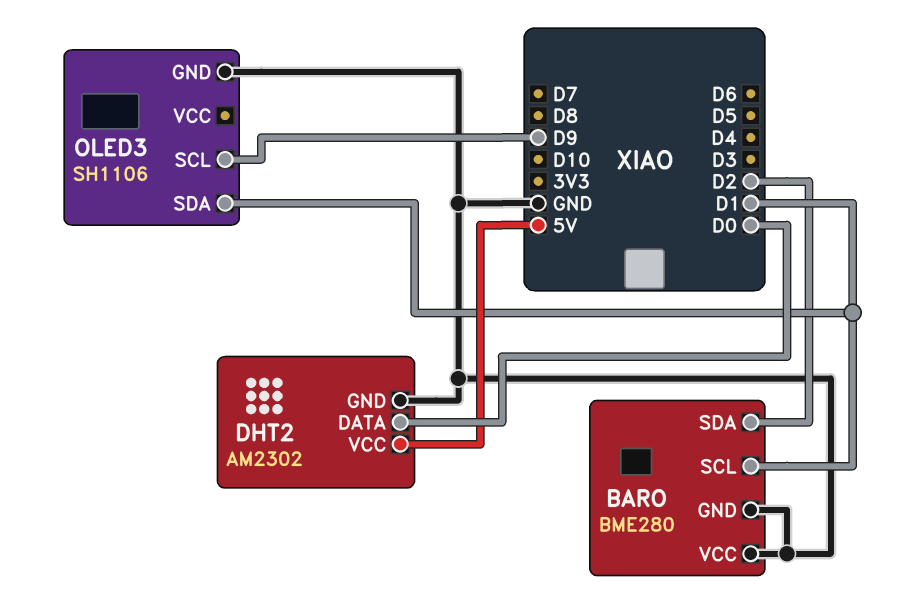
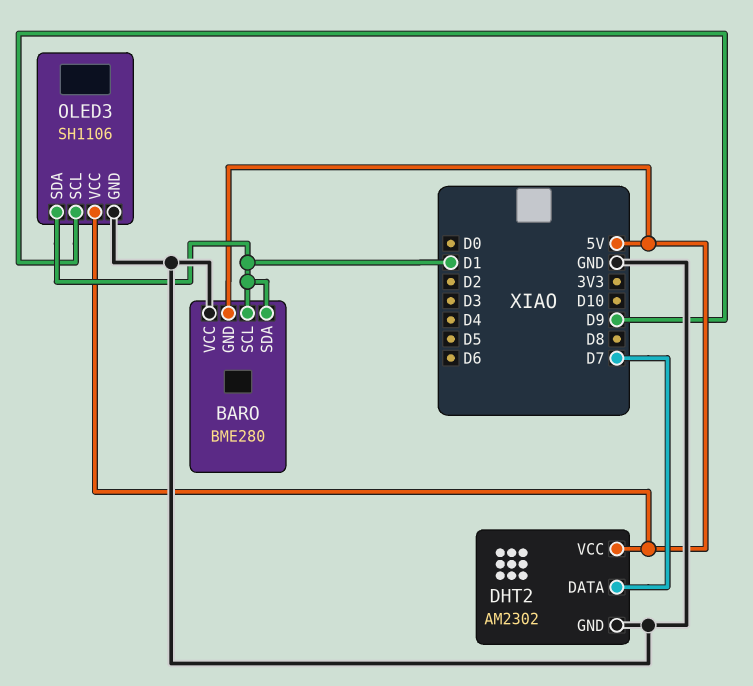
BARO pin GND: GND -> 5V
BARO pin SDA: D2 -> D1
DHT2 pin DATA: D0 -> D7
OLED3 pin VCC: none -> 5V

